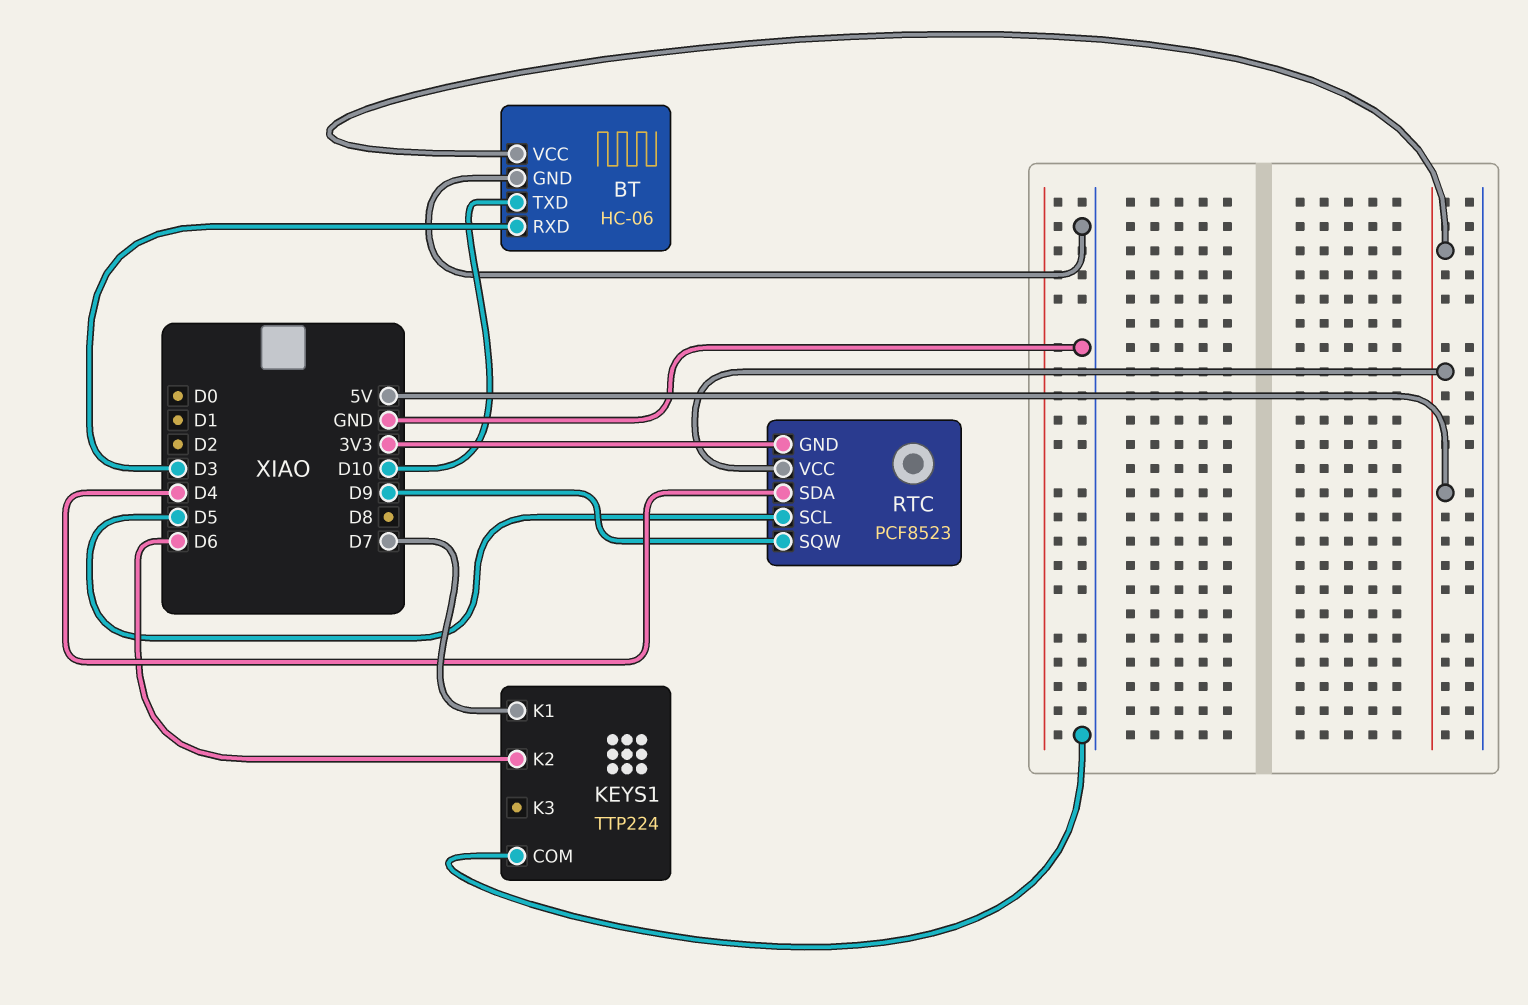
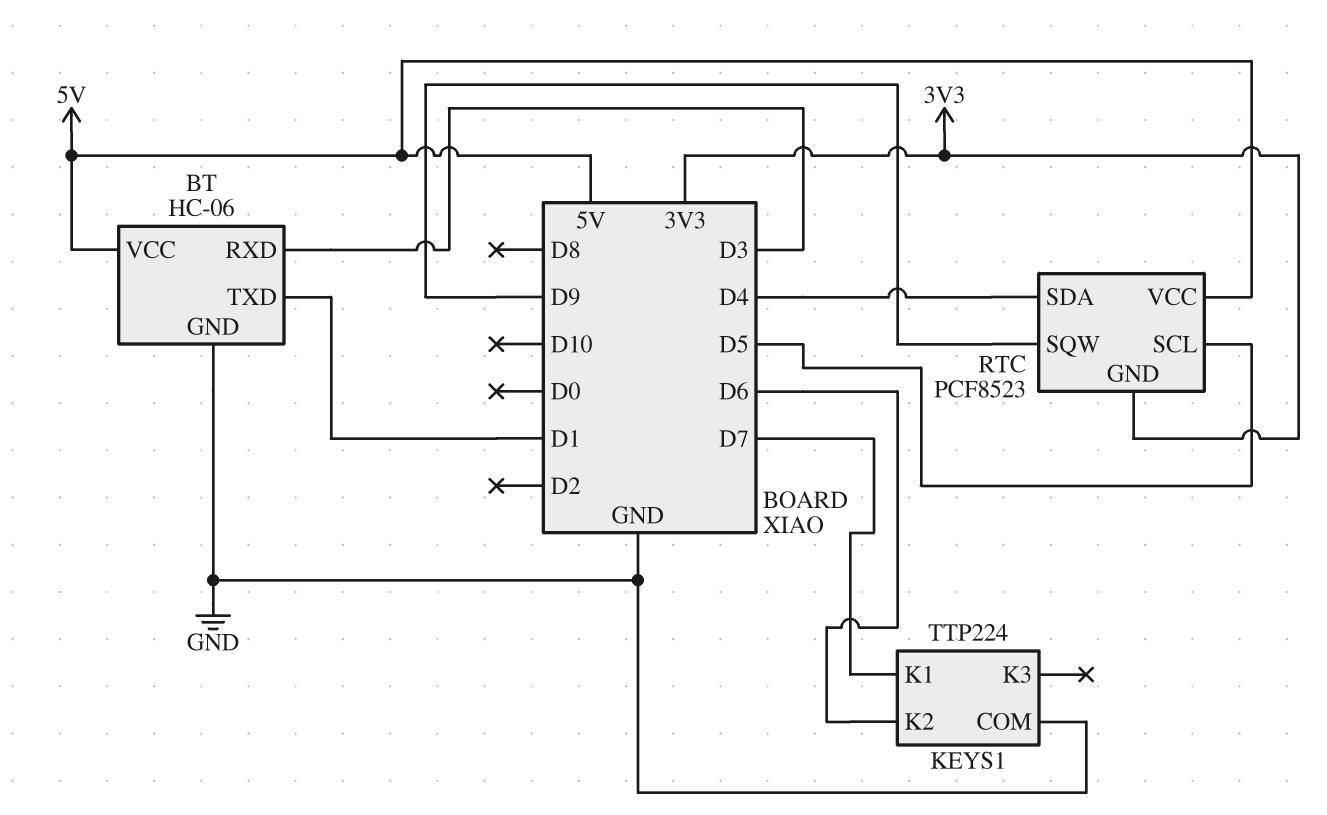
BT pin TXD: D10 -> D1

